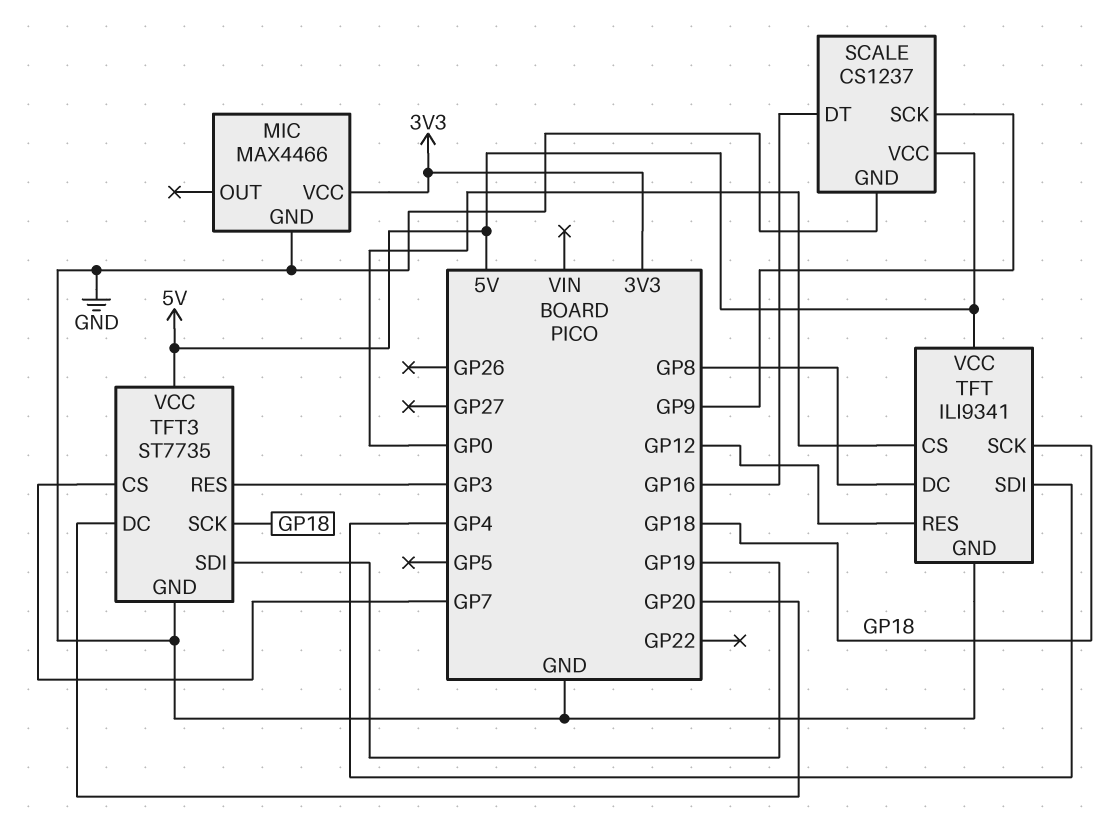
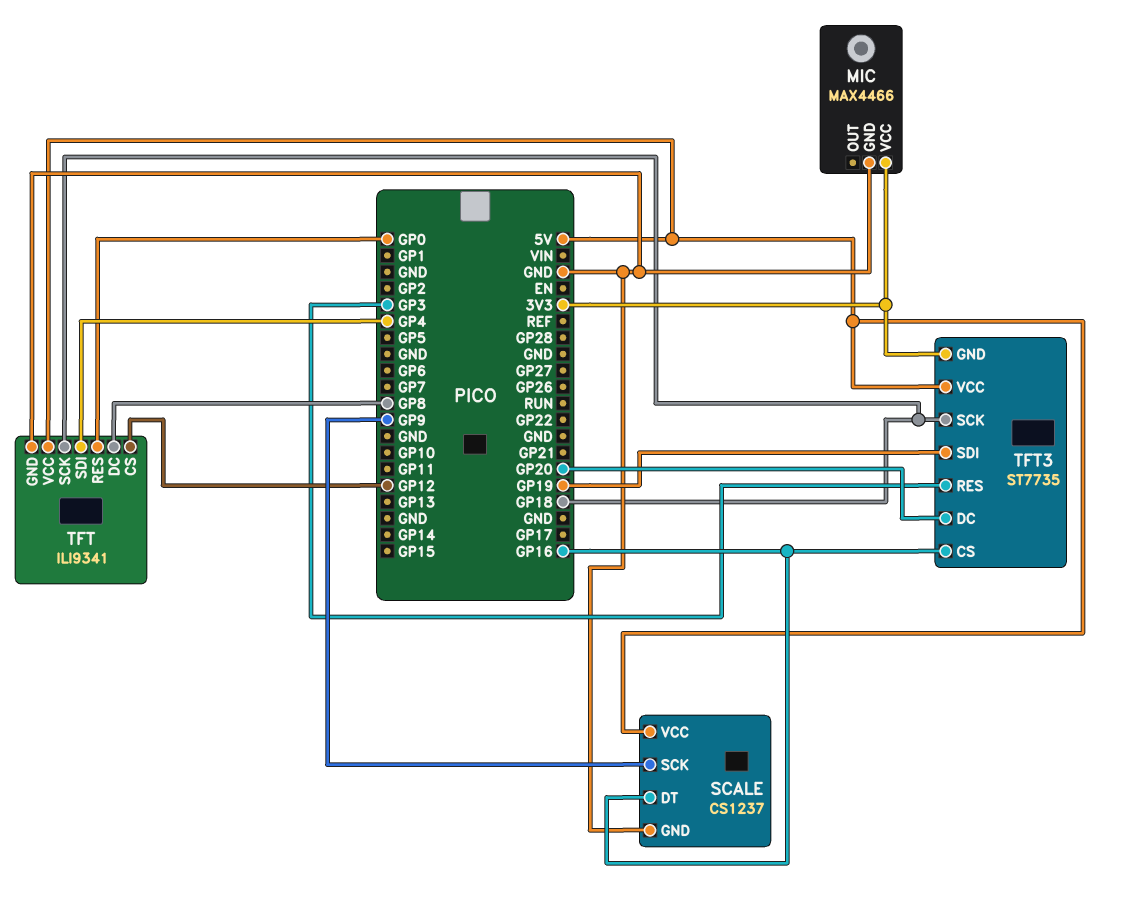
TFT pin CS: GP0 -> GP12
TFT pin RES: GP12 -> GP0
TFT3 pin CS: GP7 -> GP16
TFT3 pin GND: GND -> 3V3

